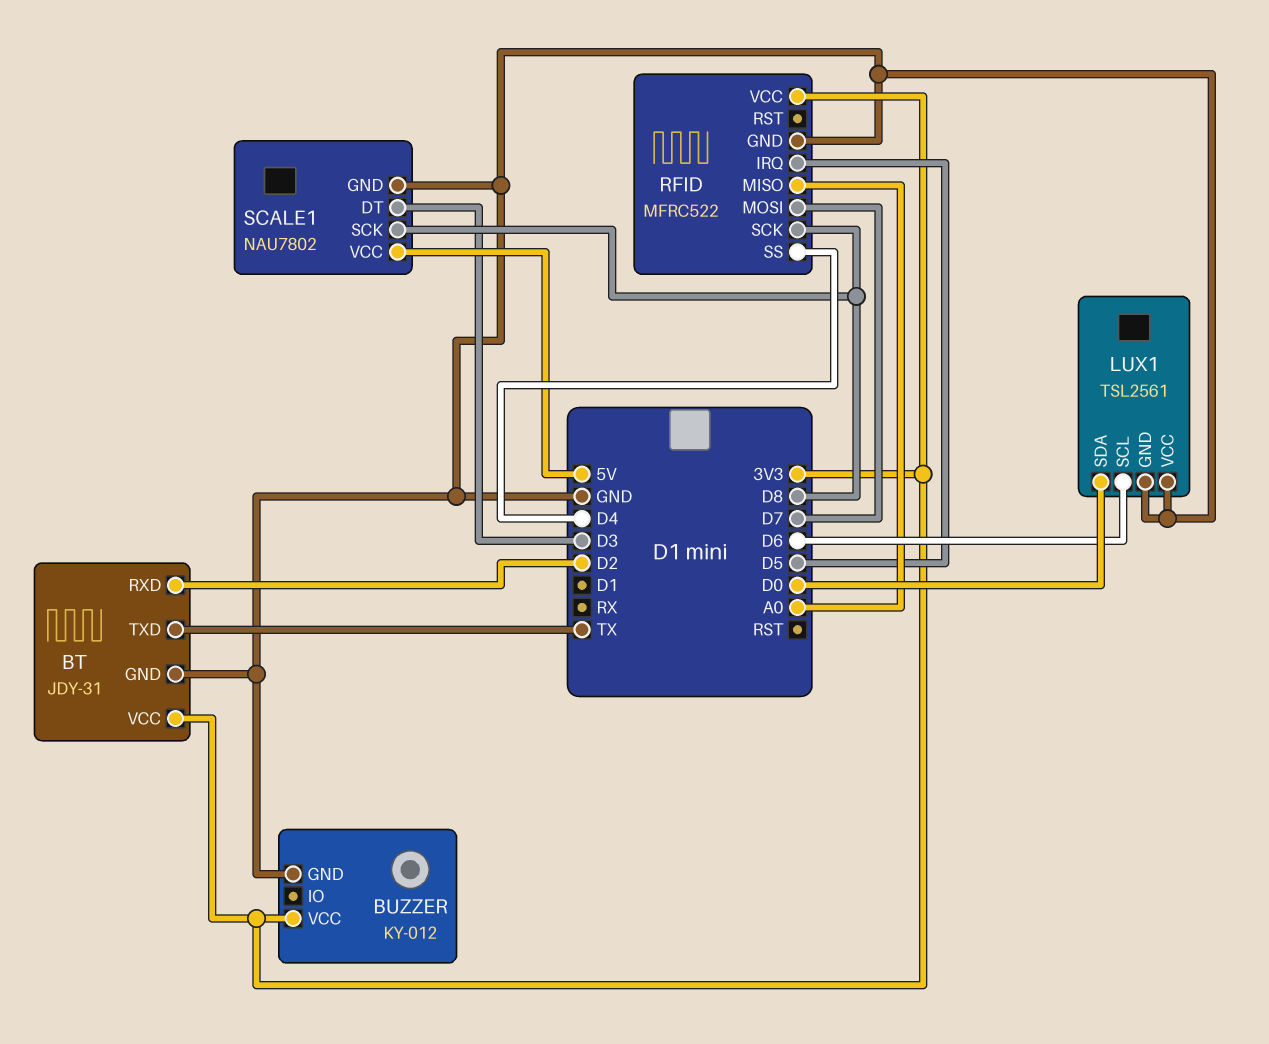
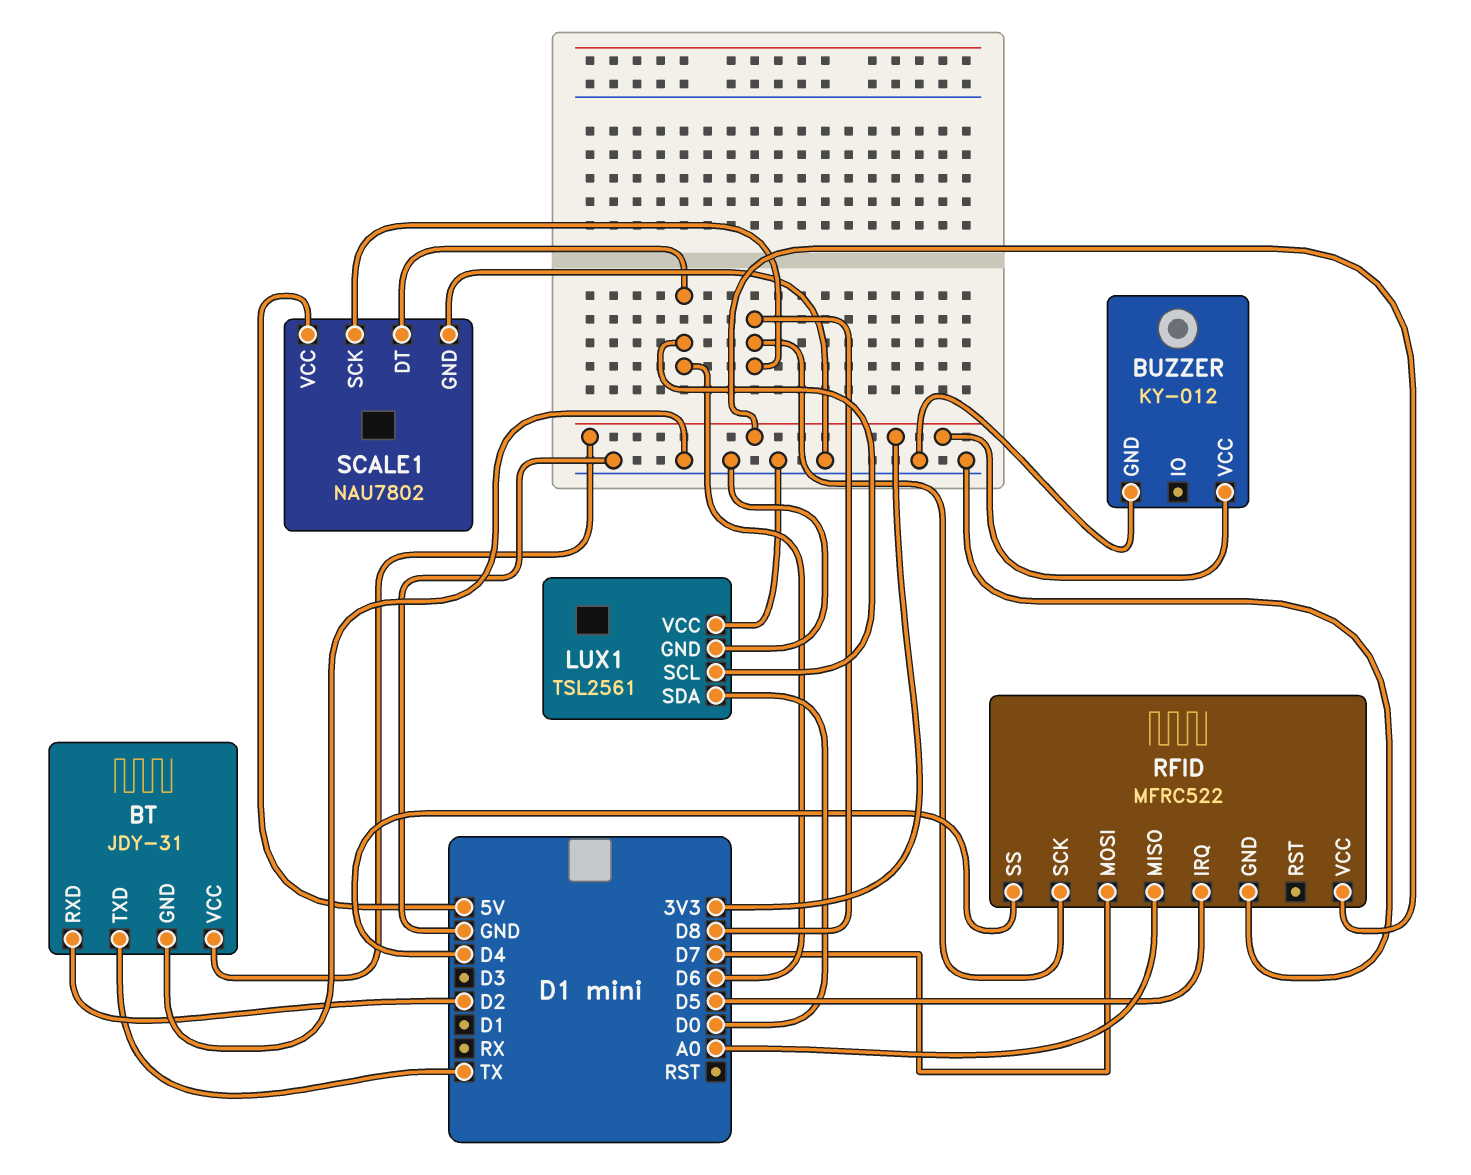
SCALE1 pin DT: D3 -> D6

